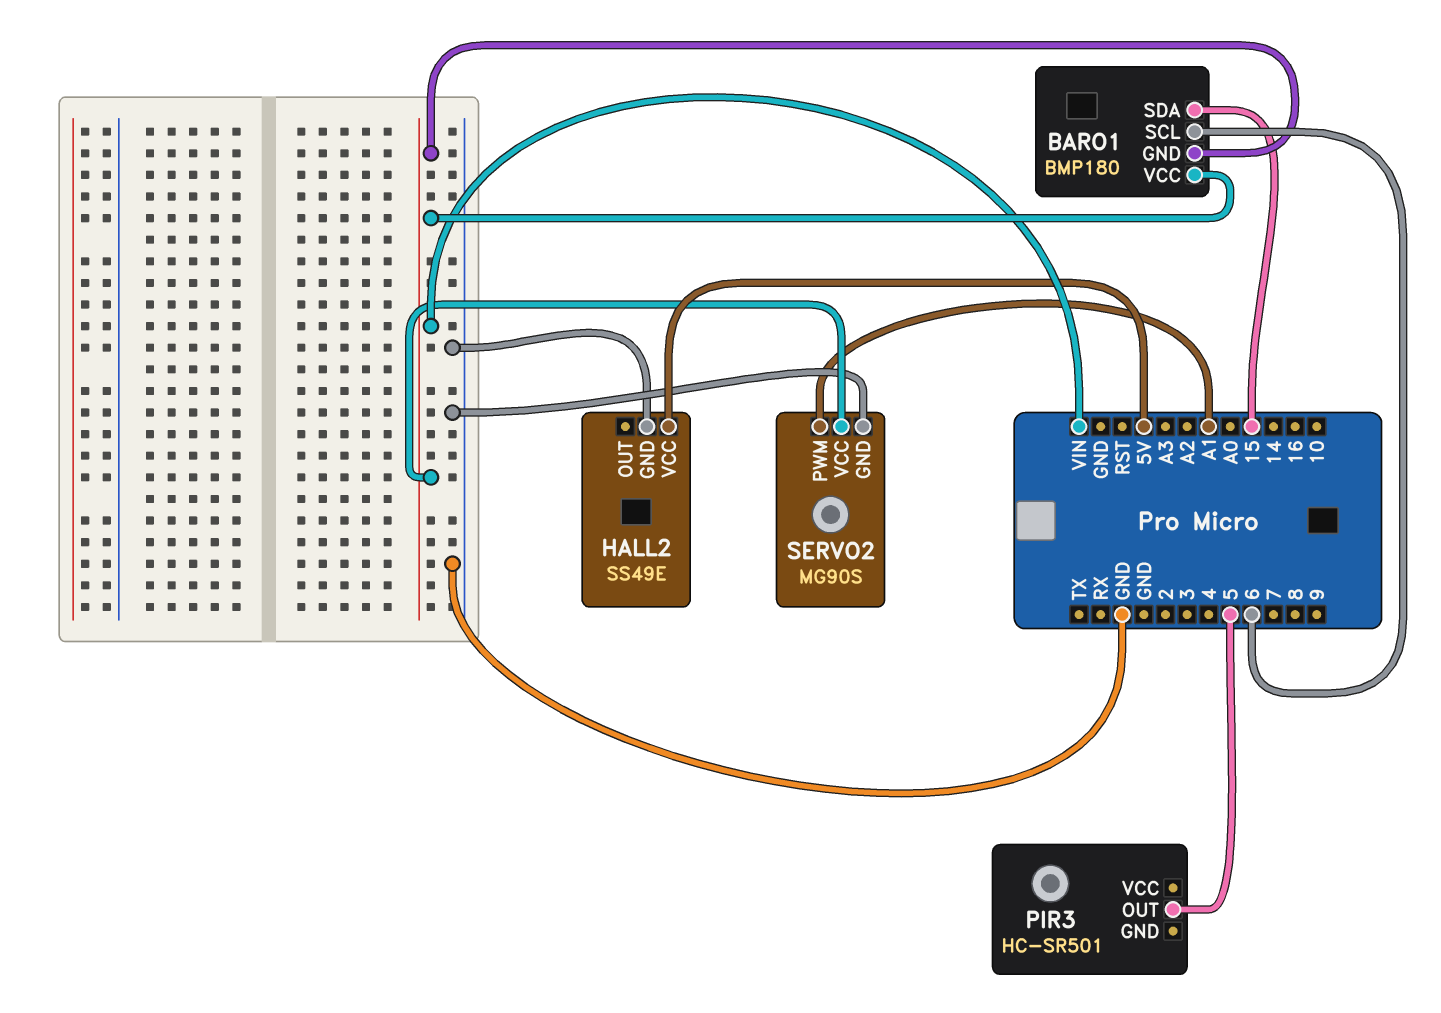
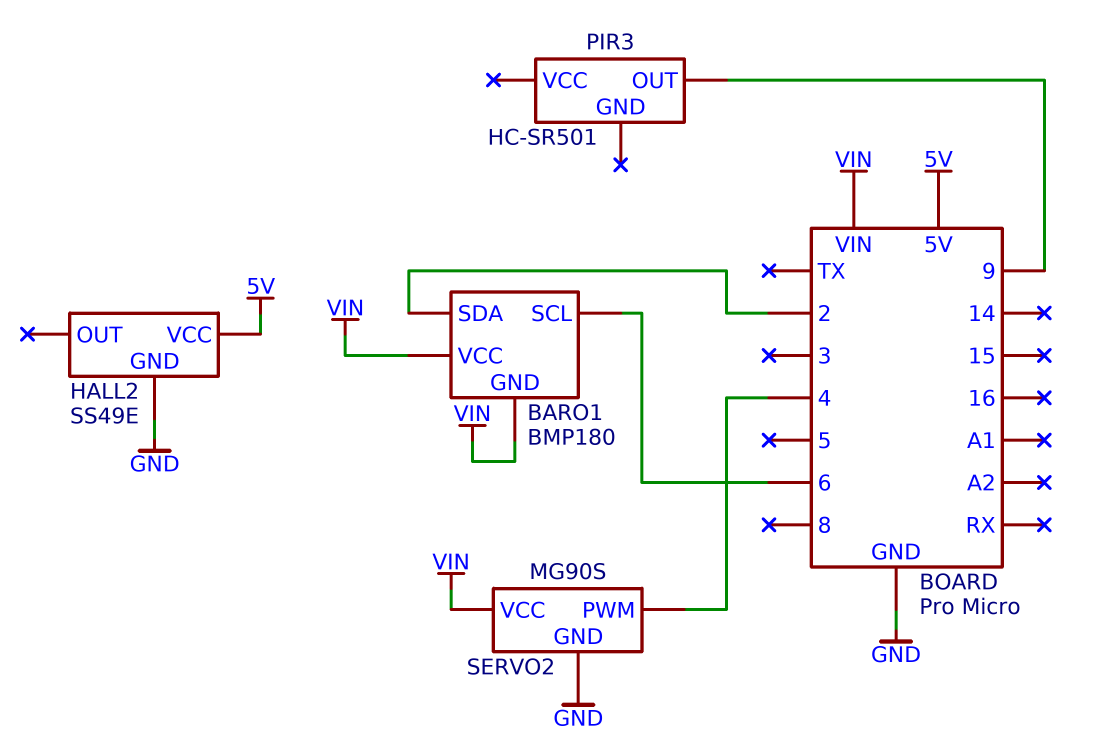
BARO1 pin SDA: 15 -> 2
PIR3 pin OUT: 5 -> 9
SERVO2 pin PWM: A1 -> 4

